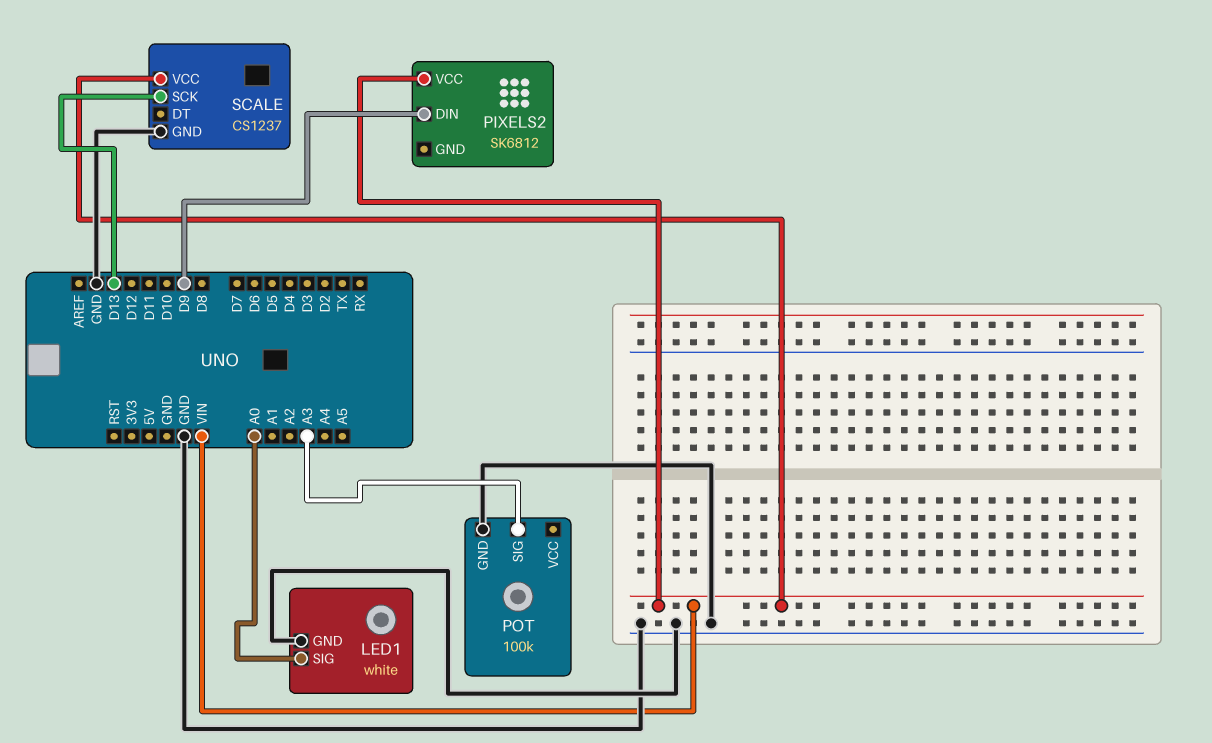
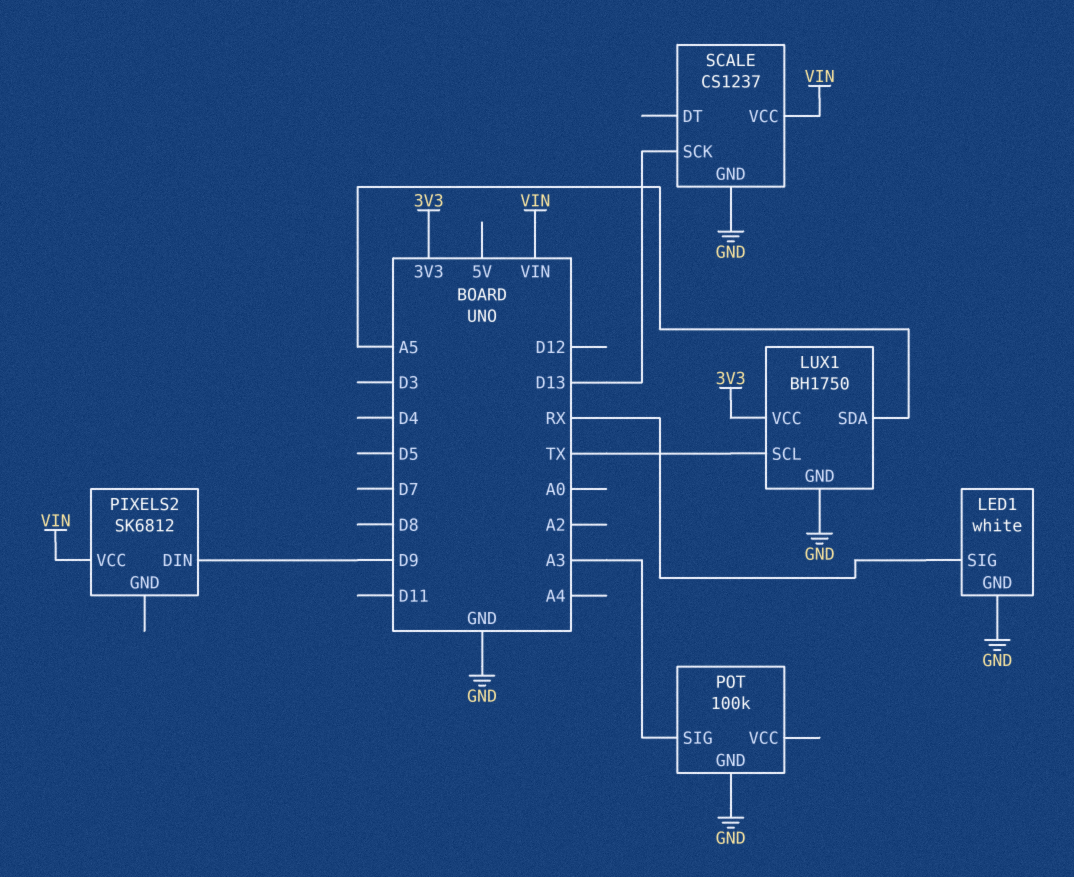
LED1 pin SIG: A0 -> RX
LUX1: none -> BH1750
LUX1 pin GND: none -> GND
LUX1 pin SCL: none -> TX
LUX1 pin SDA: none -> A5
LUX1 pin VCC: none -> 3V3

